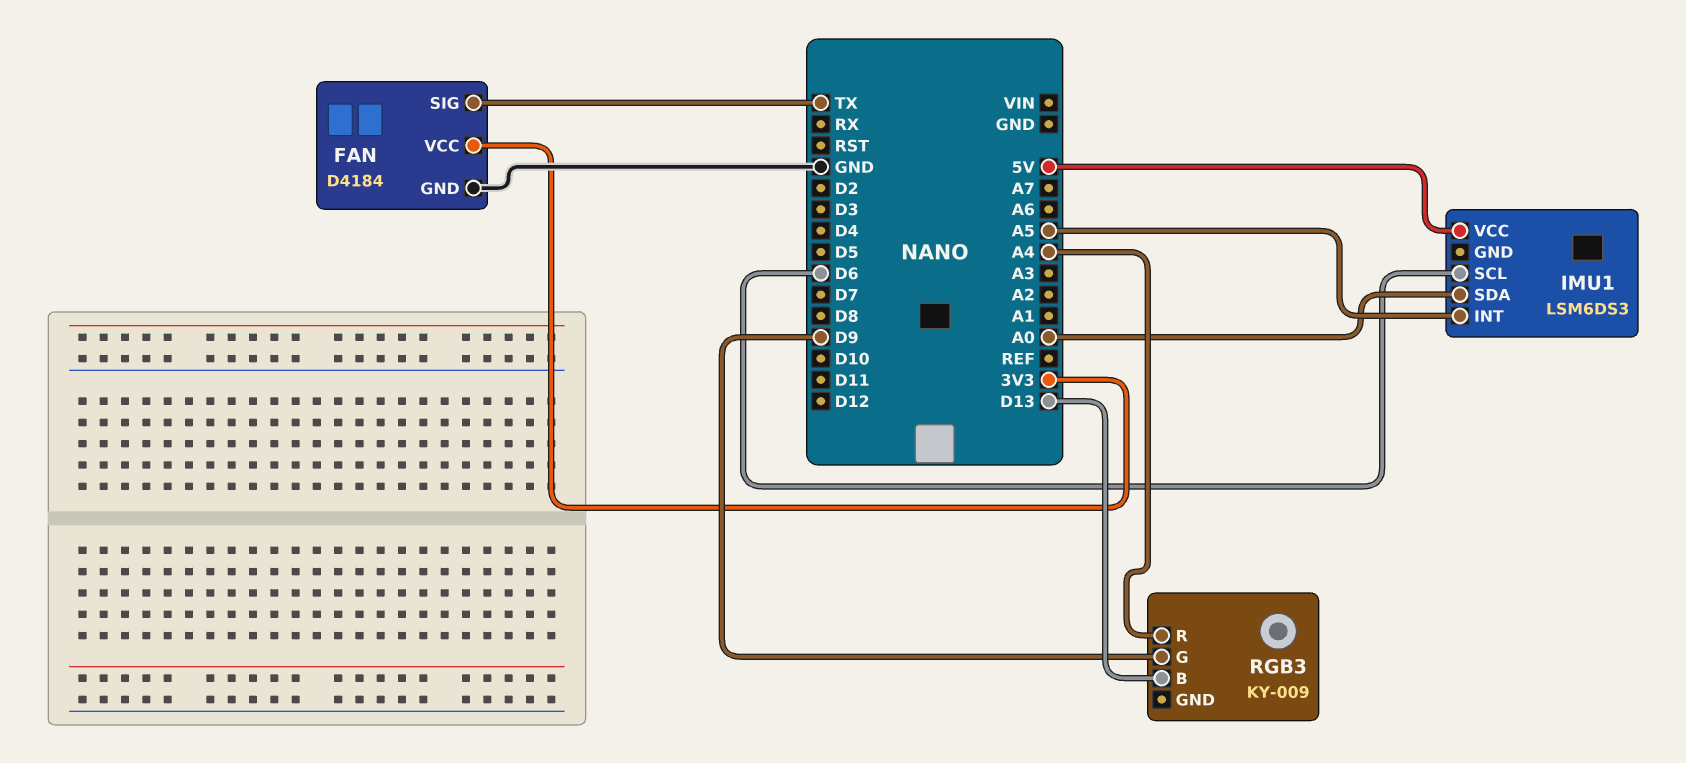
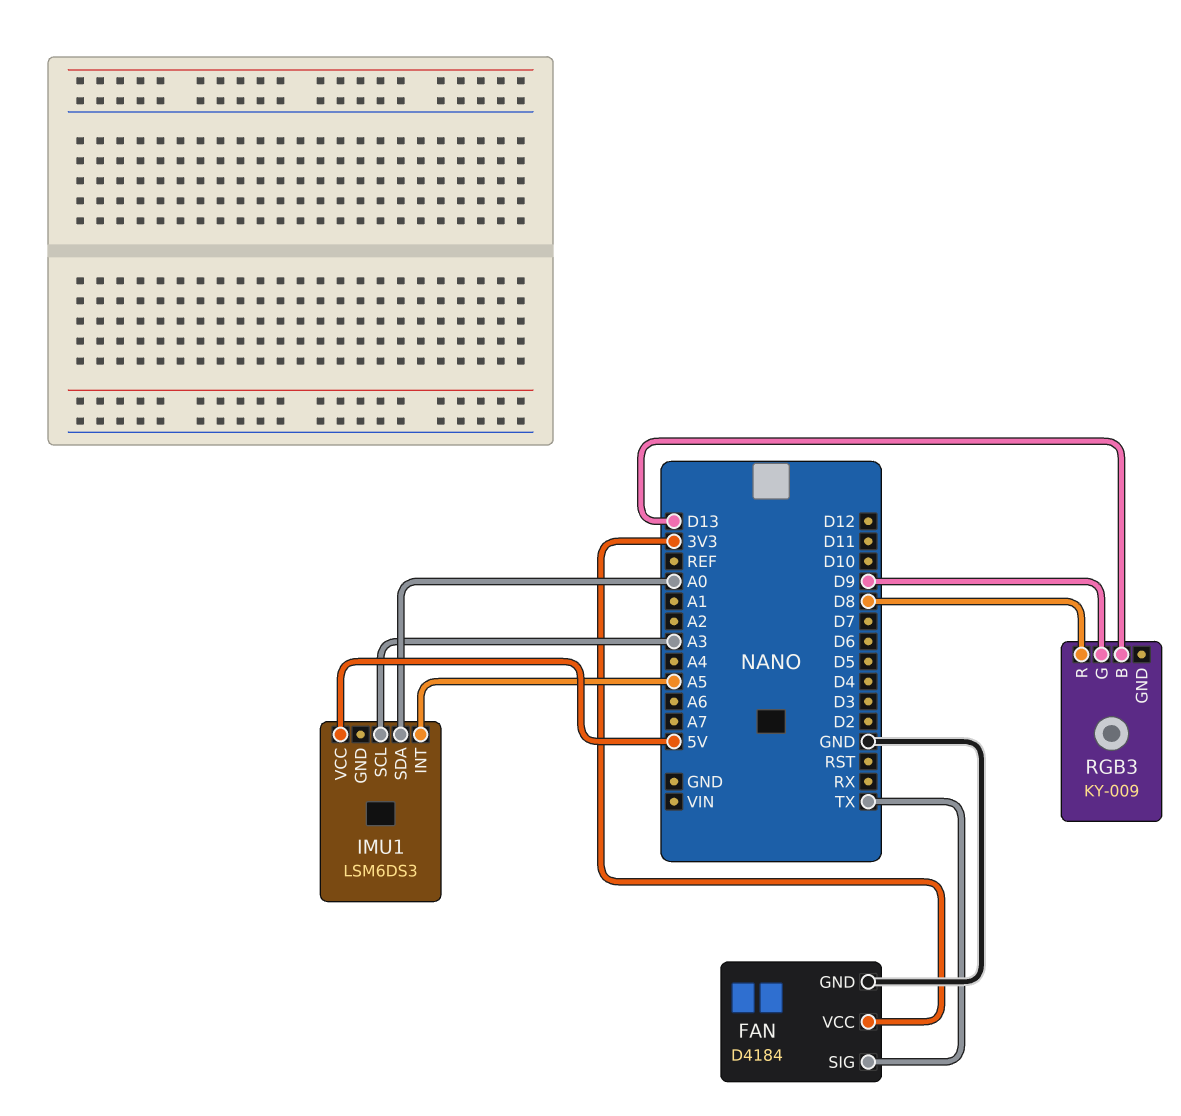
IMU1 pin SCL: D6 -> A3
RGB3 pin R: A4 -> D8

